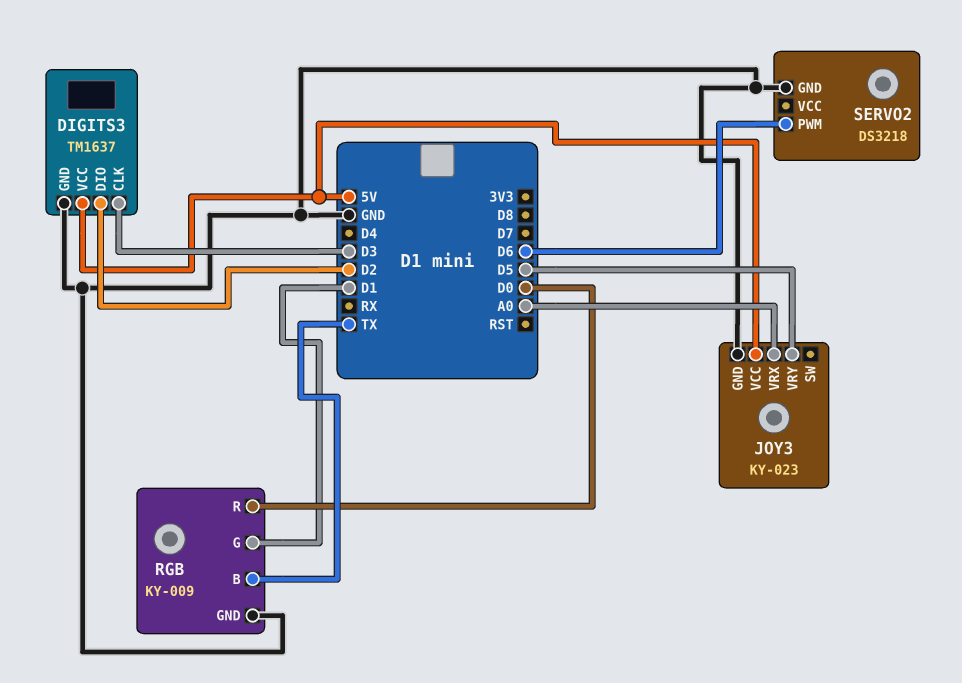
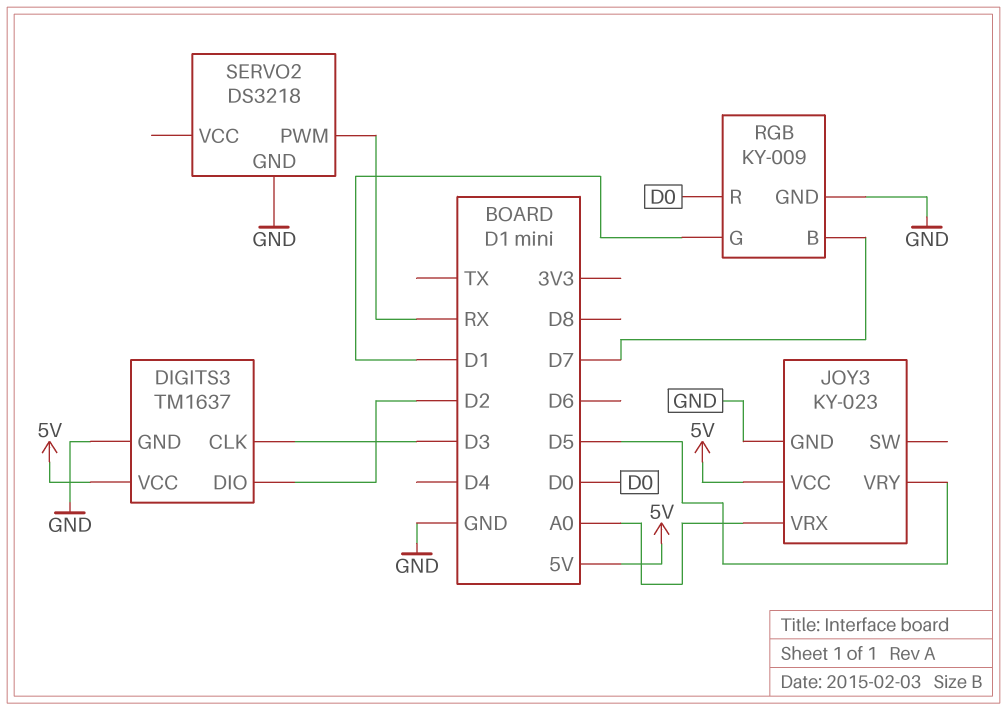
RGB pin B: TX -> D7
SERVO2 pin PWM: D6 -> RX

